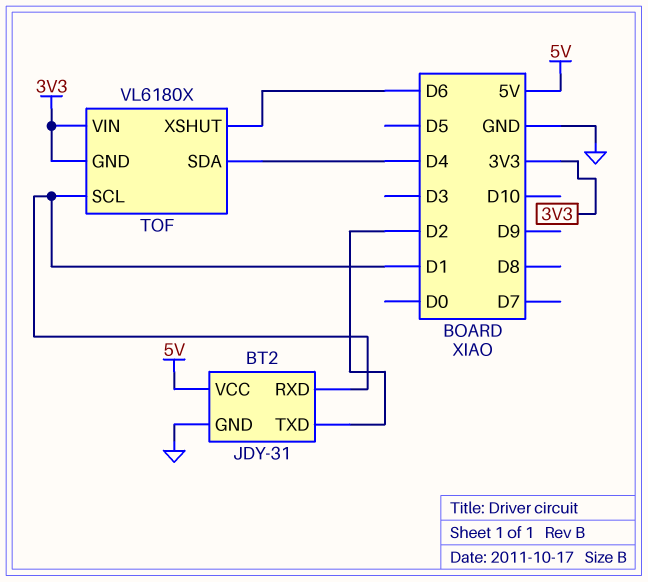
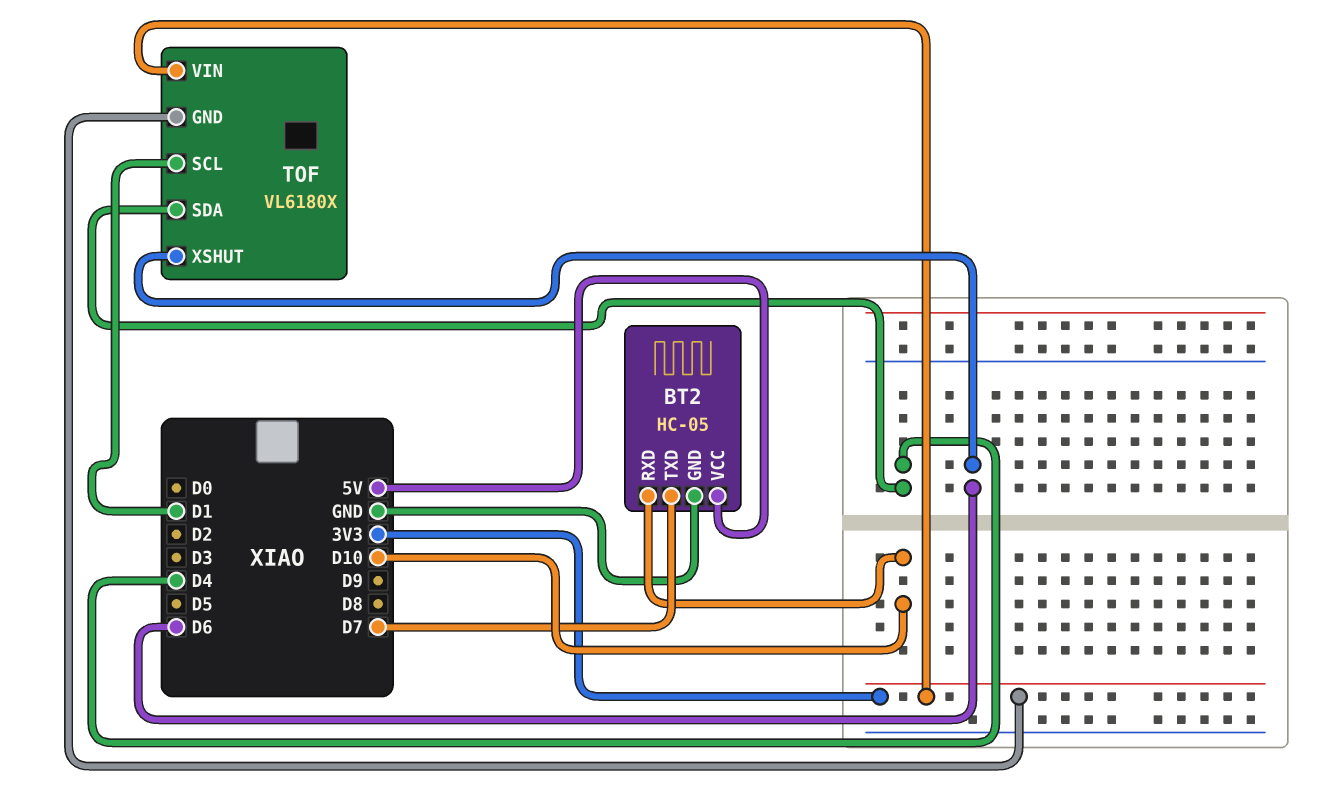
BT2: JDY-31 -> HC-05
BT2 pin RXD: D1 -> D10
BT2 pin TXD: D2 -> D7

